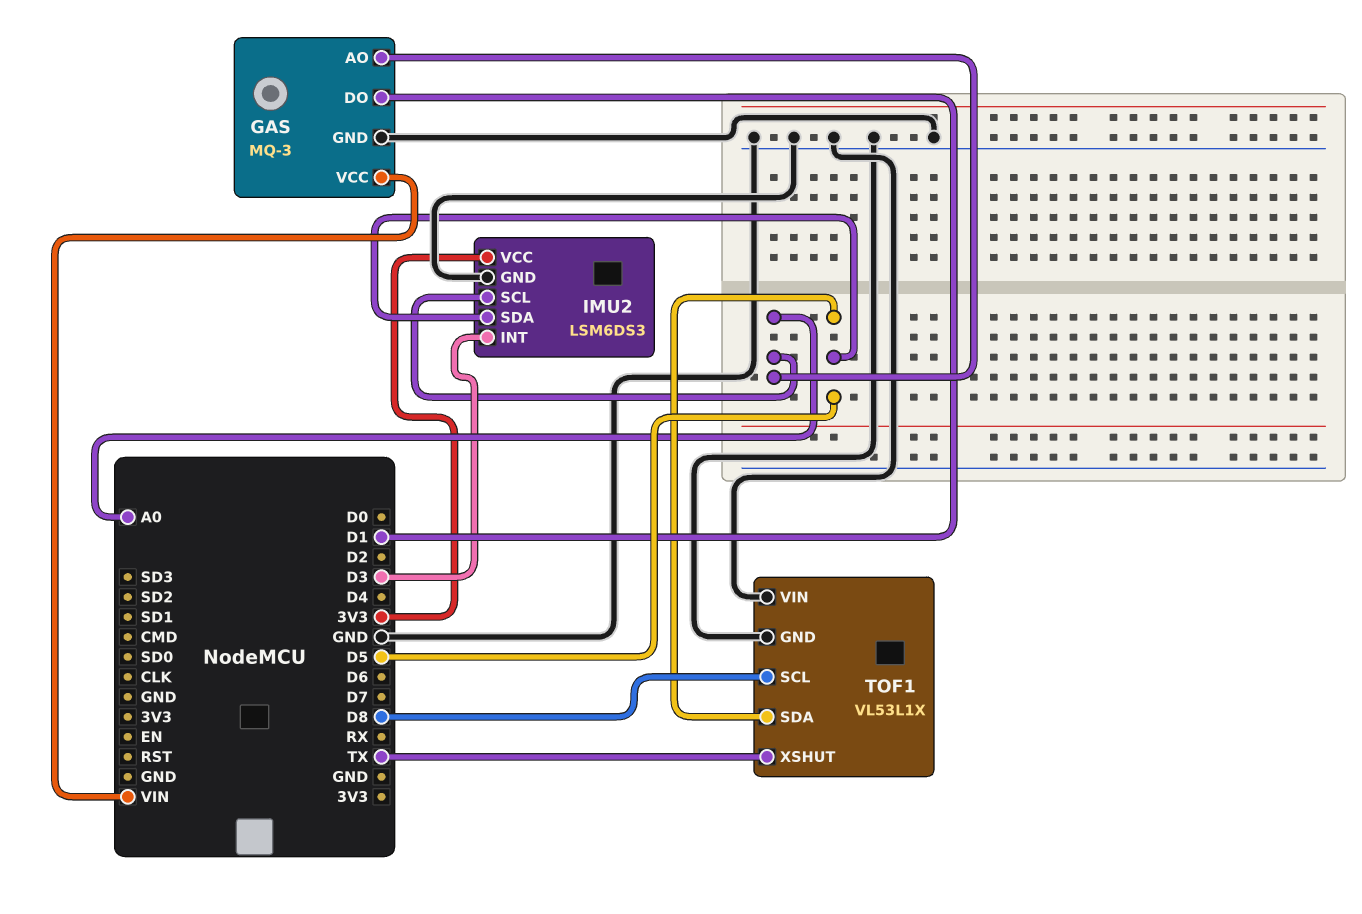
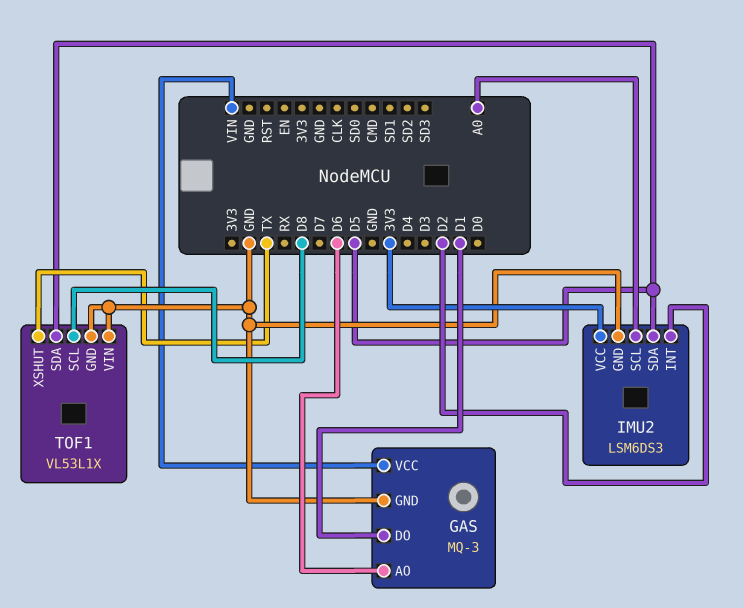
GAS pin AO: A0 -> D6
IMU2 pin INT: D3 -> D2

